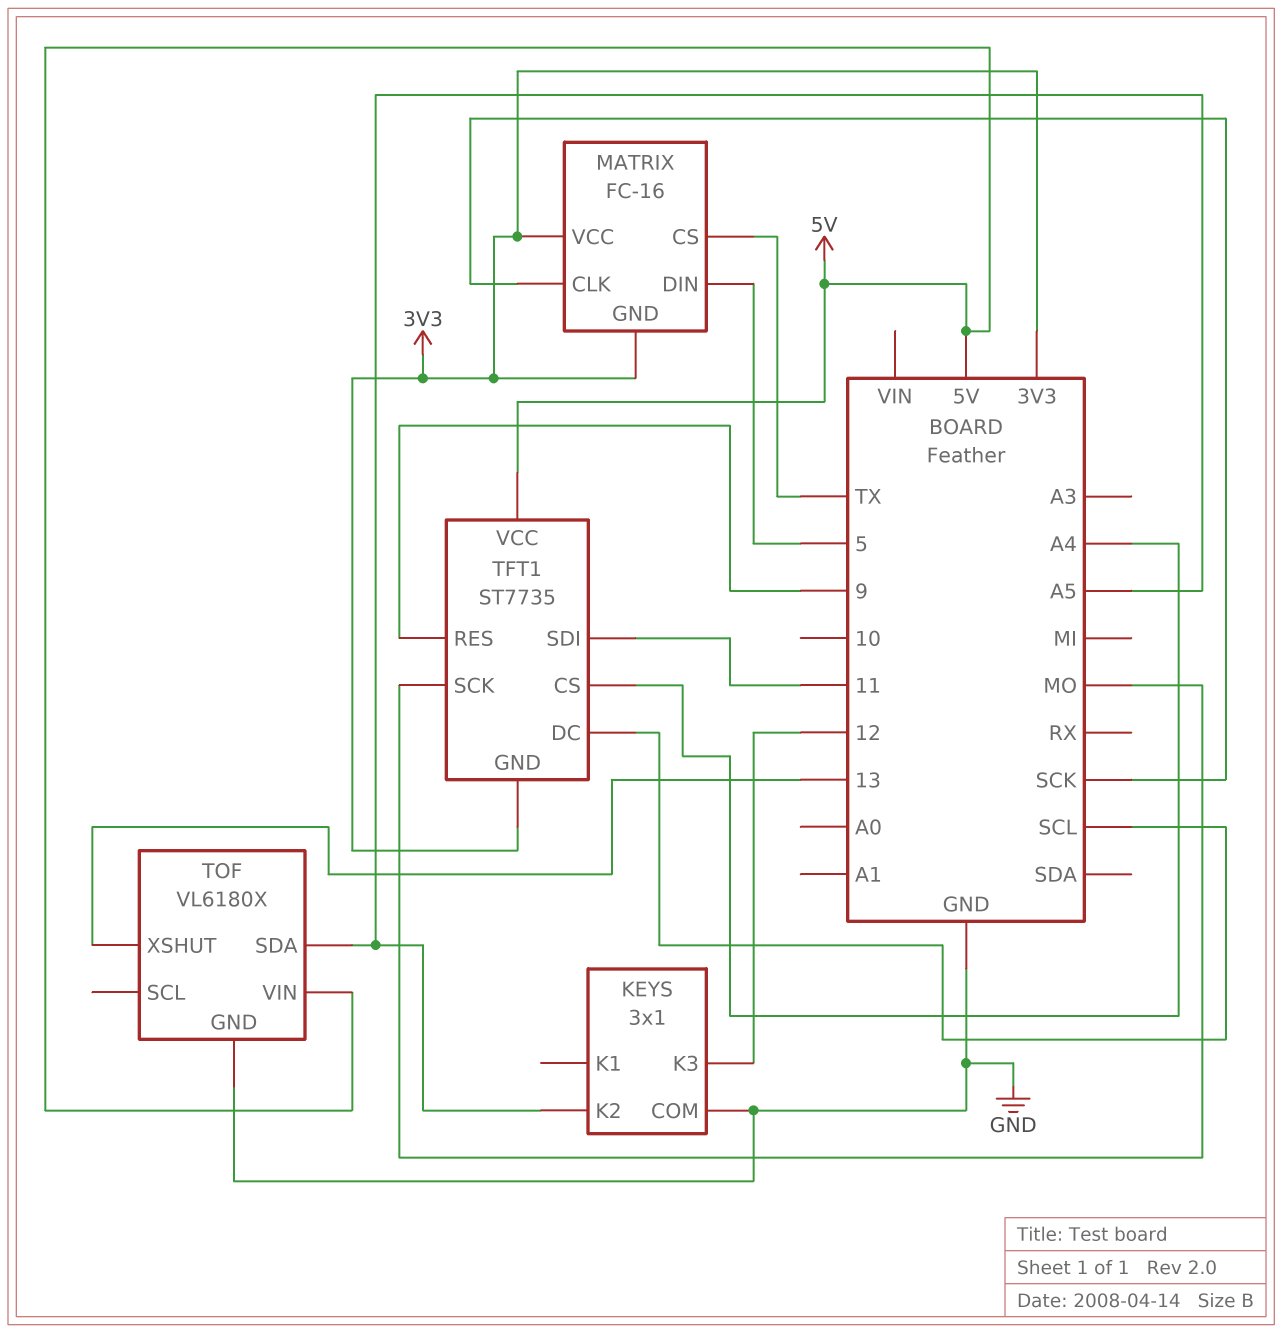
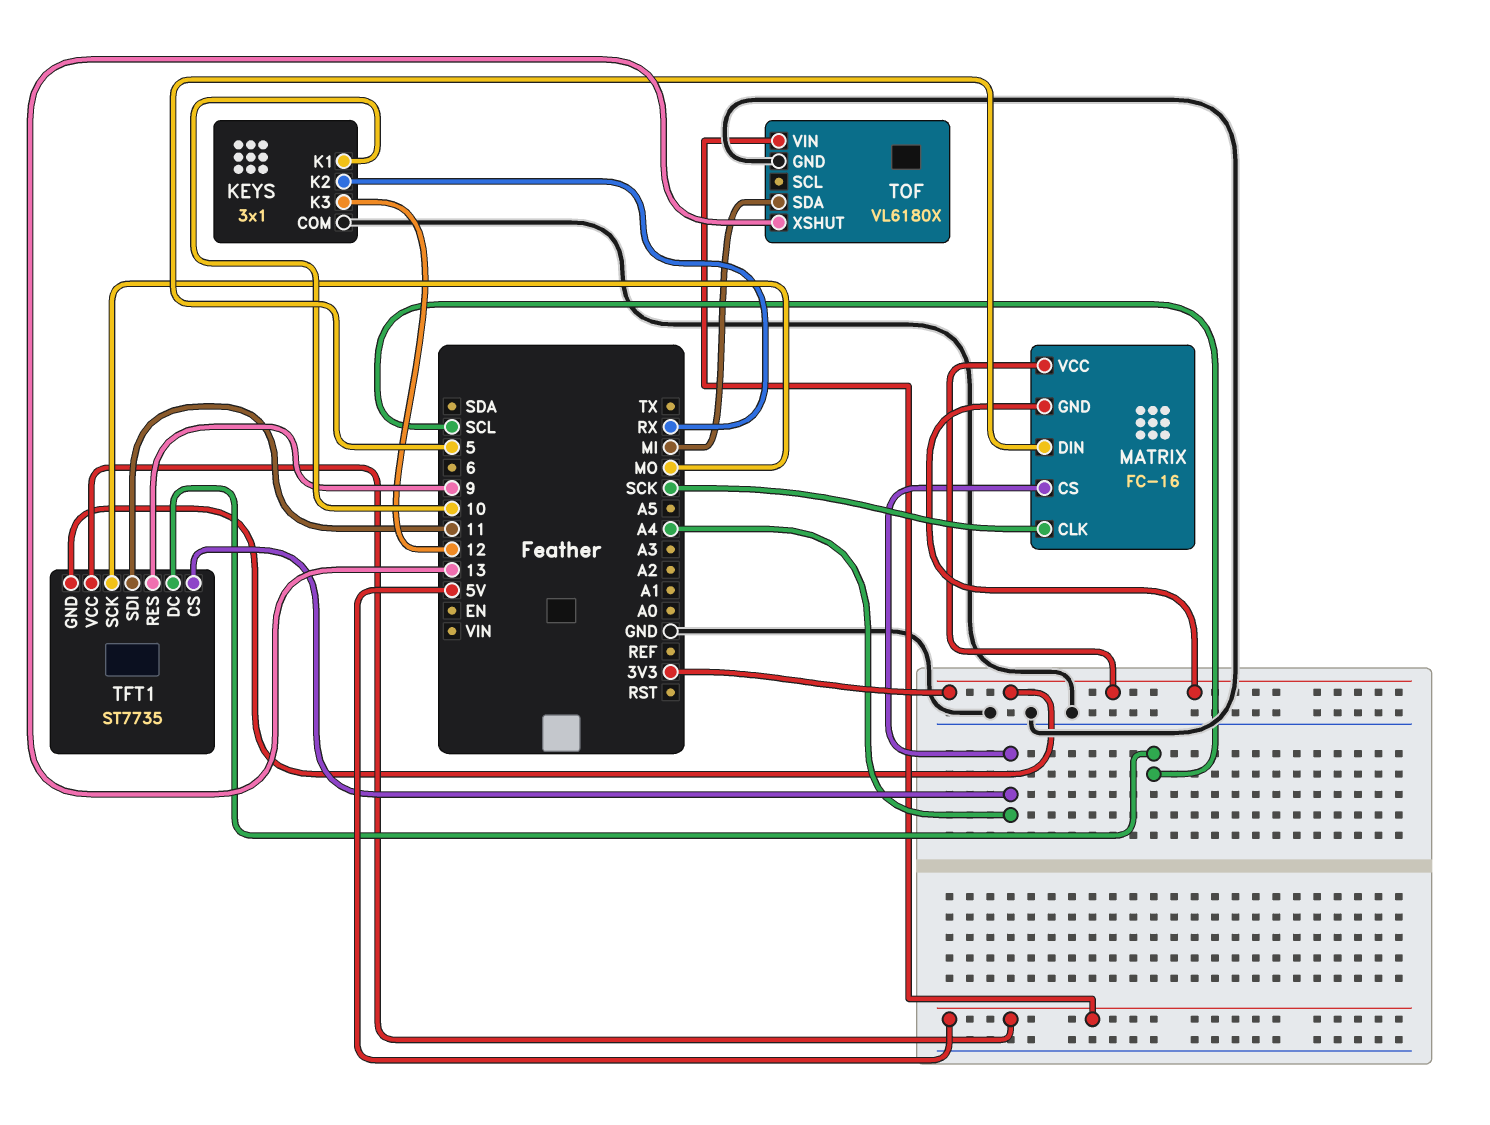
KEYS pin K1: none -> 10
KEYS pin K2: A5 -> RX
MATRIX pin CS: TX -> A4
TOF pin SDA: A5 -> MI

